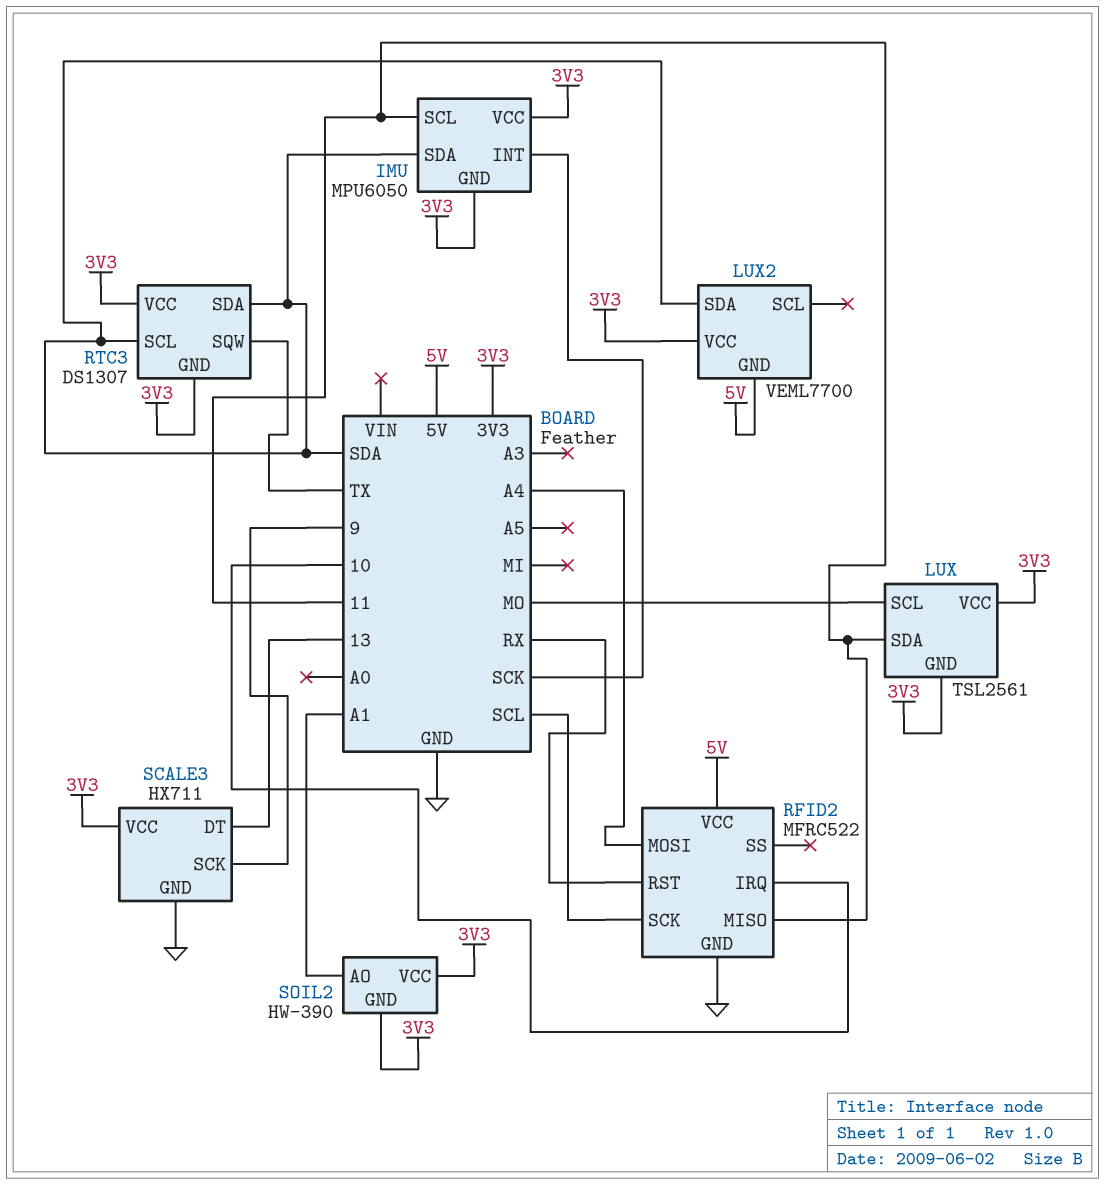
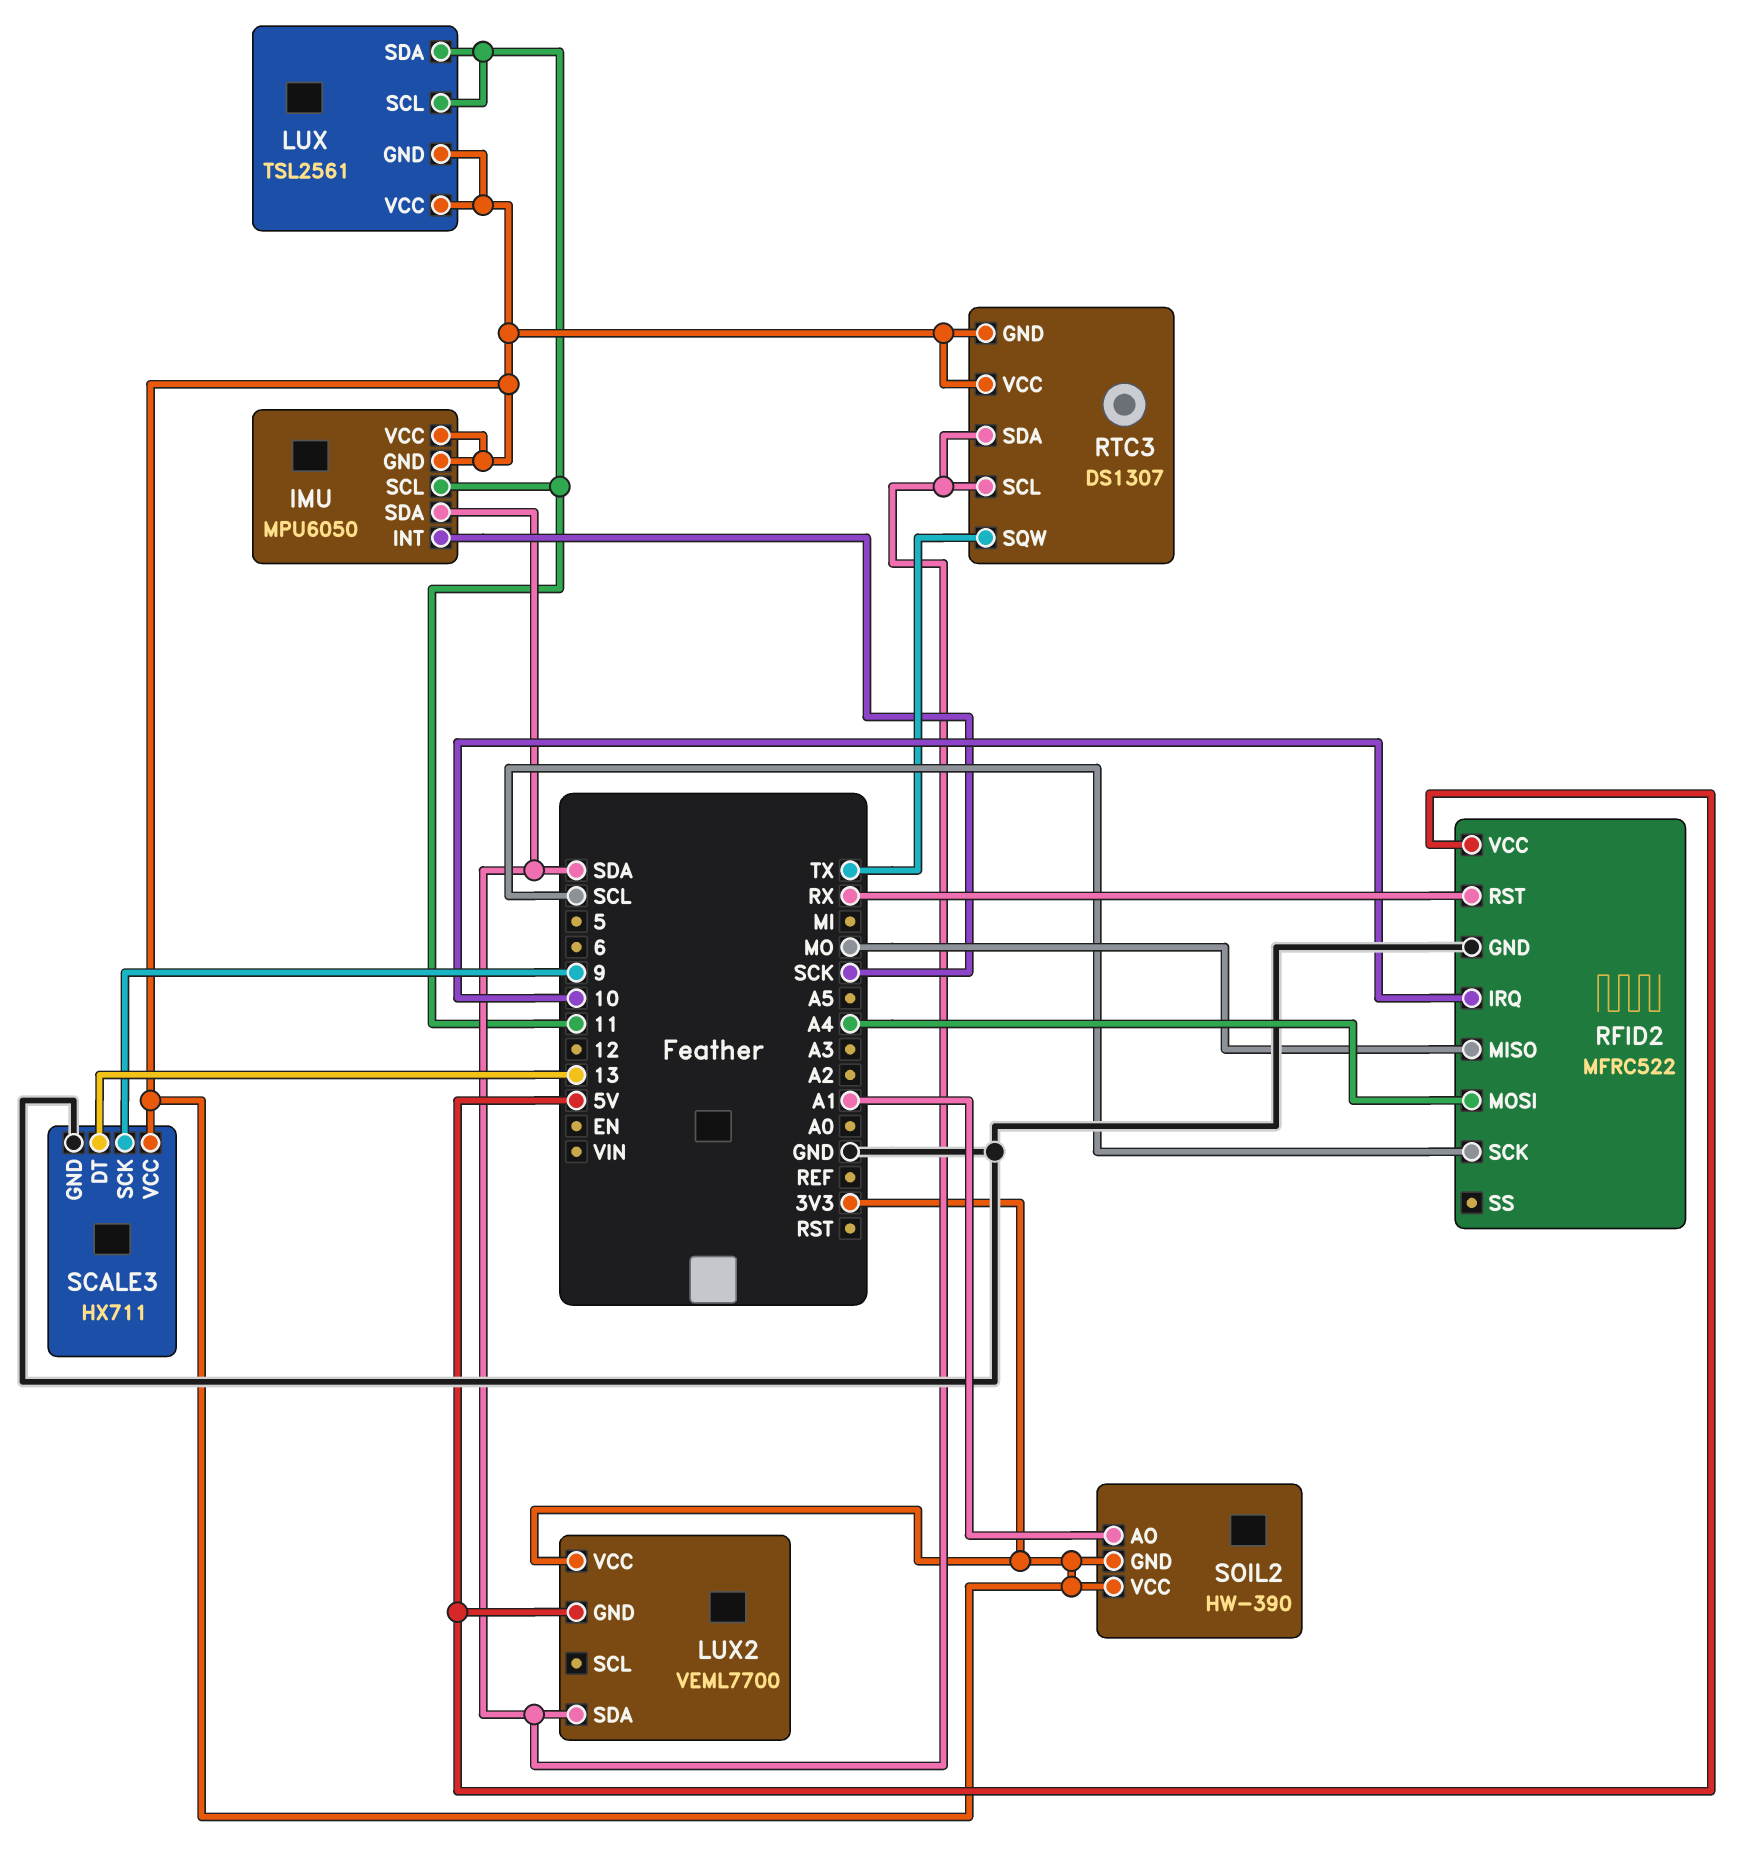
LUX pin SCL: MO -> 11
RFID2 pin MISO: 11 -> MO

